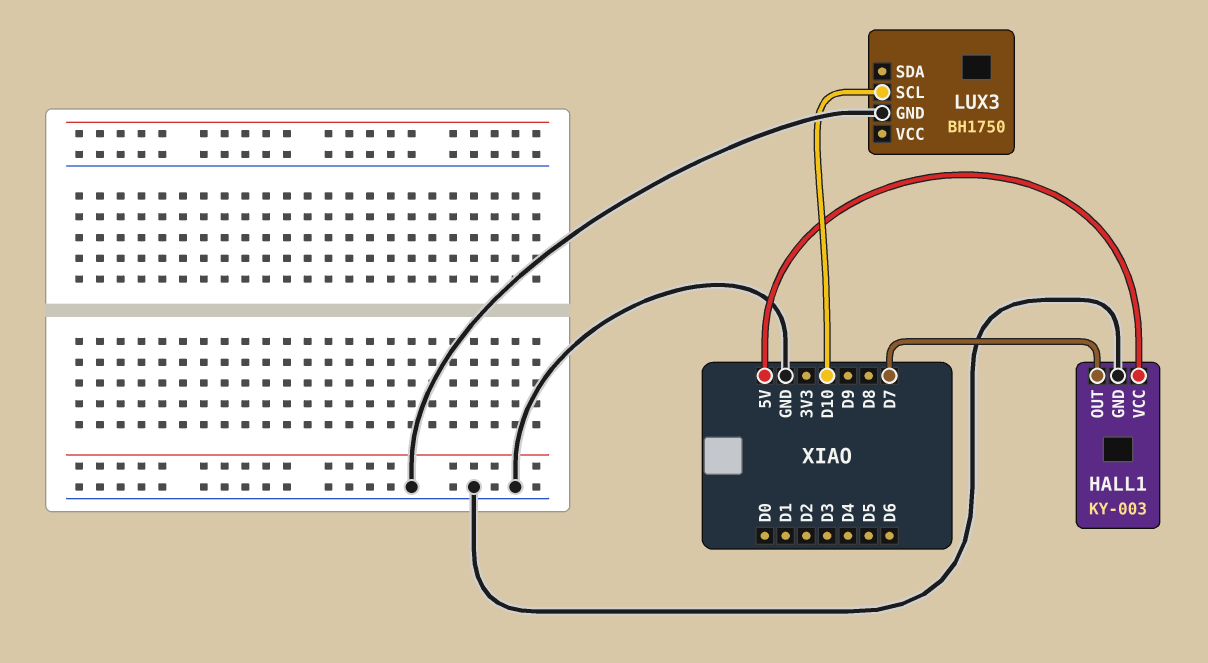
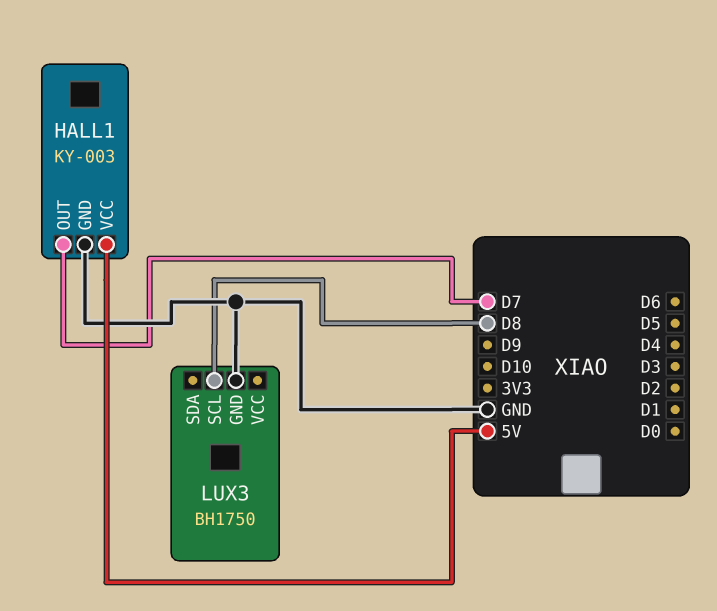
LUX3 pin SCL: D10 -> D8

